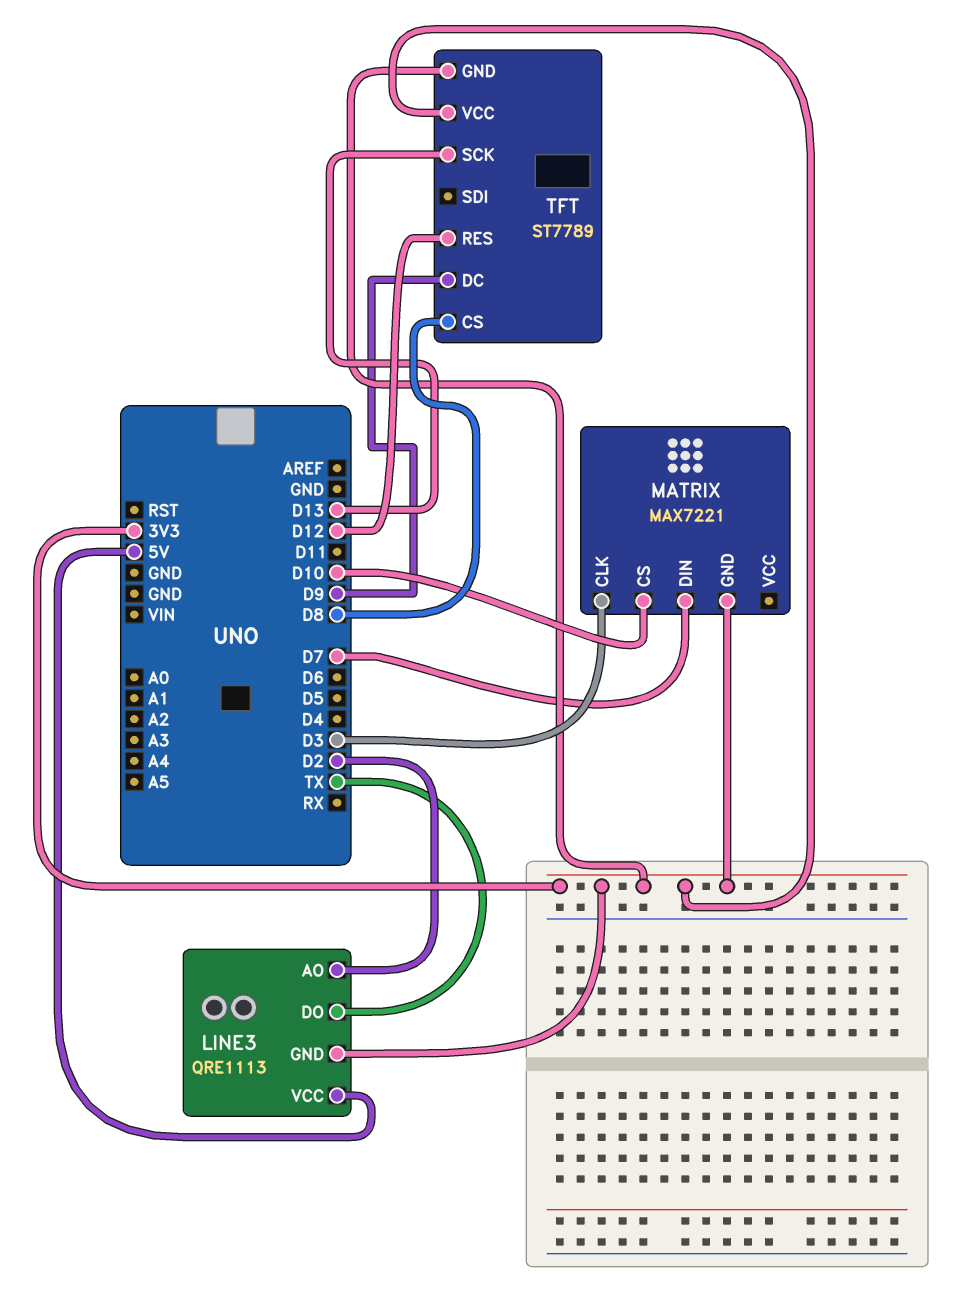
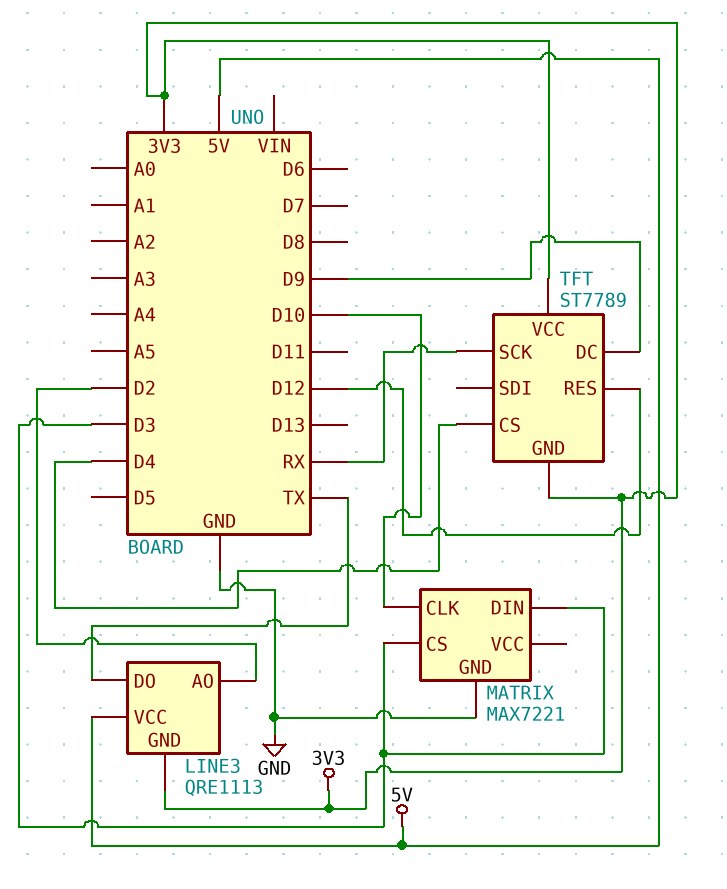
MATRIX pin CLK: D3 -> D10
MATRIX pin CS: D10 -> D3
MATRIX pin DIN: D7 -> D3
MATRIX pin GND: 3V3 -> GND
TFT pin CS: D8 -> D4
TFT pin SCK: D13 -> RX

